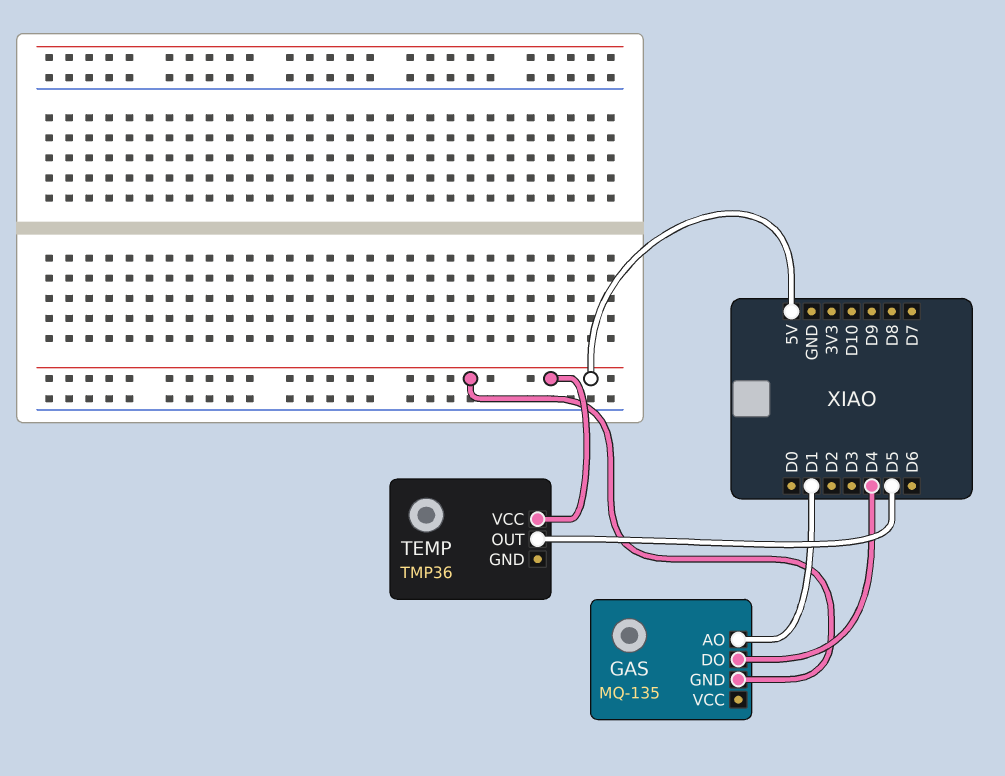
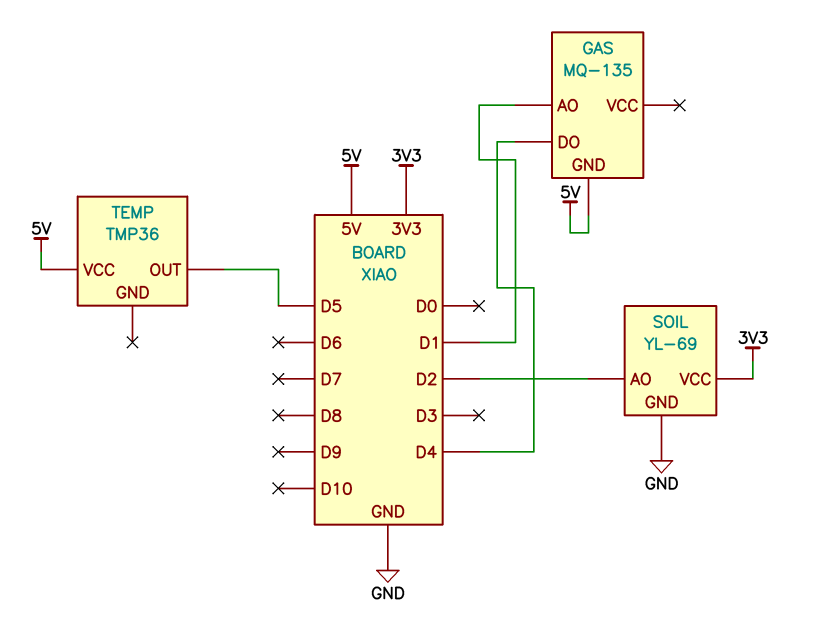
SOIL: none -> YL-69
SOIL pin AO: none -> D2
SOIL pin GND: none -> GND
SOIL pin VCC: none -> 3V3

